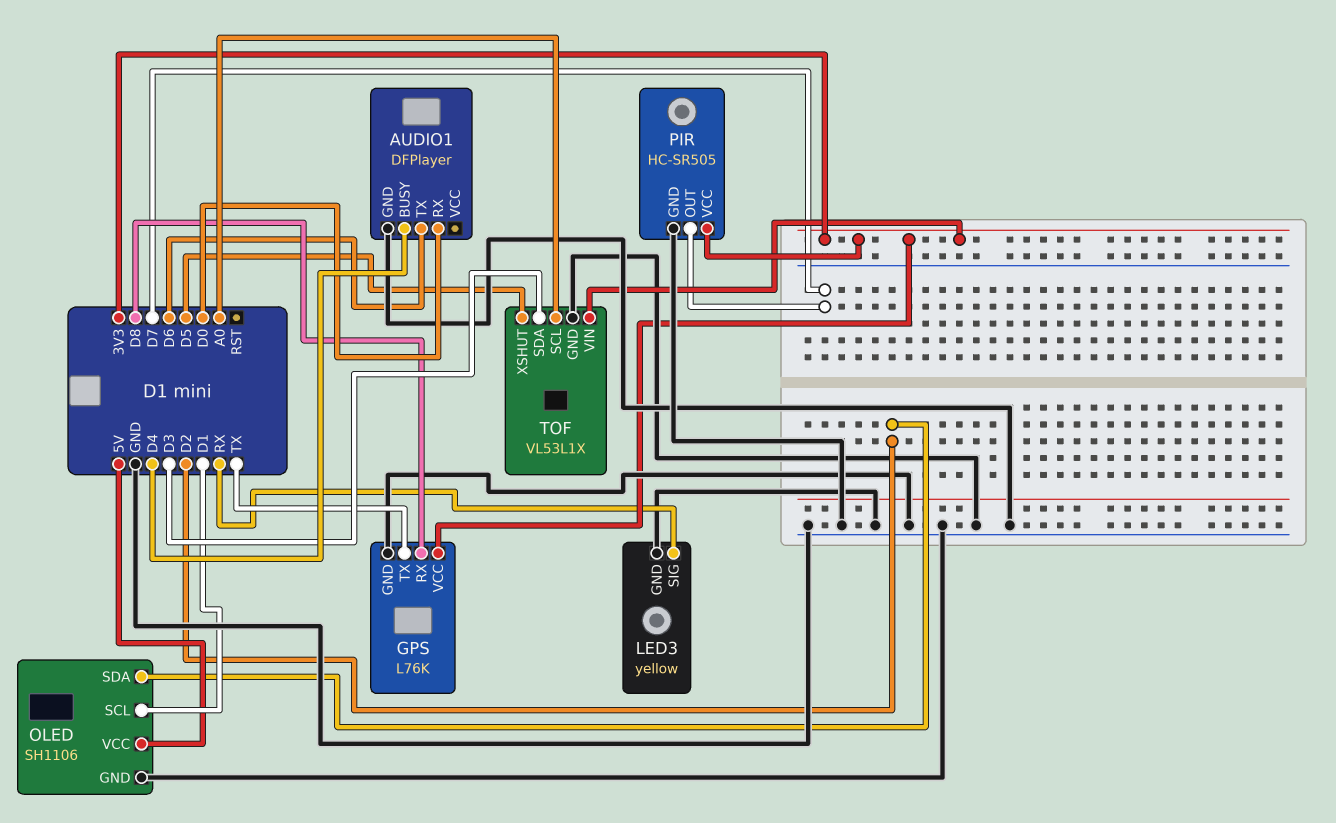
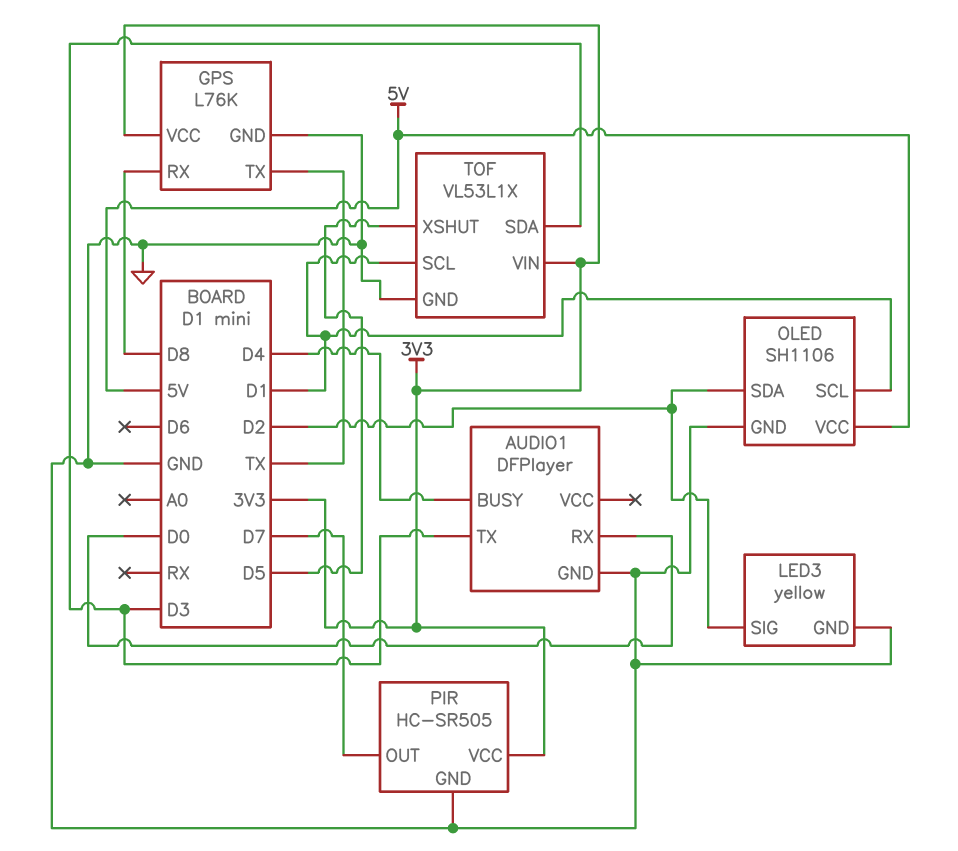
AUDIO1 pin TX: D6 -> D3
LED3 pin SIG: RX -> D2
TOF pin SCL: A0 -> D1

